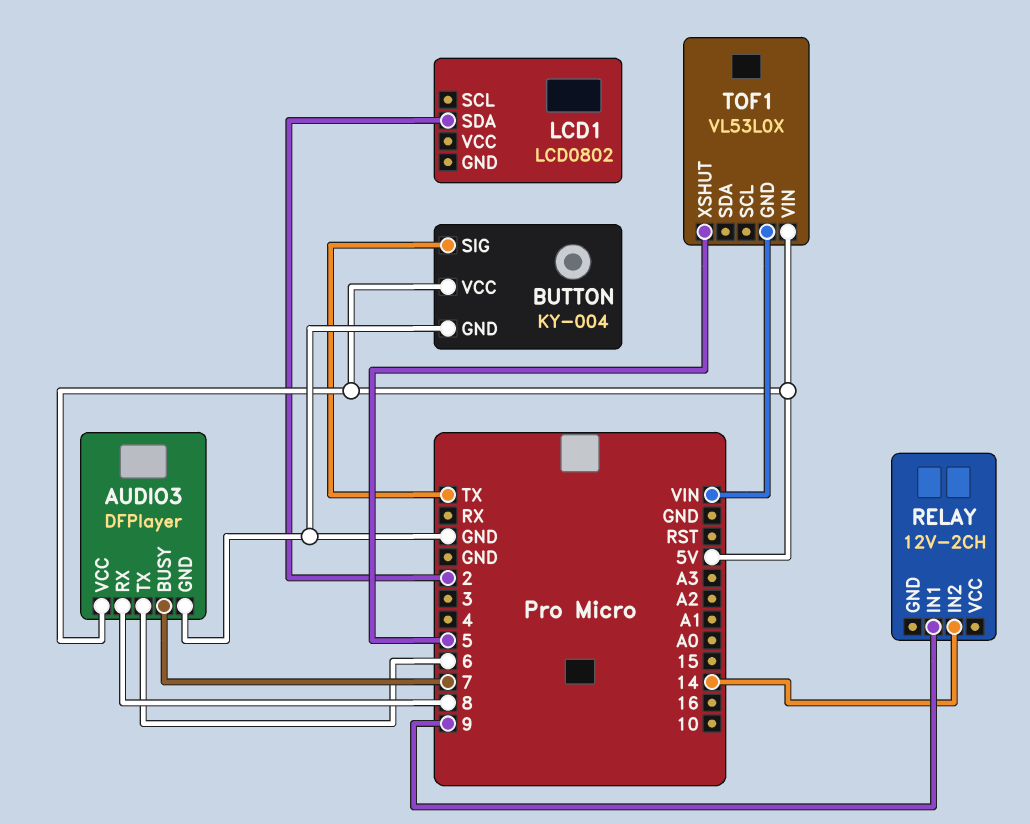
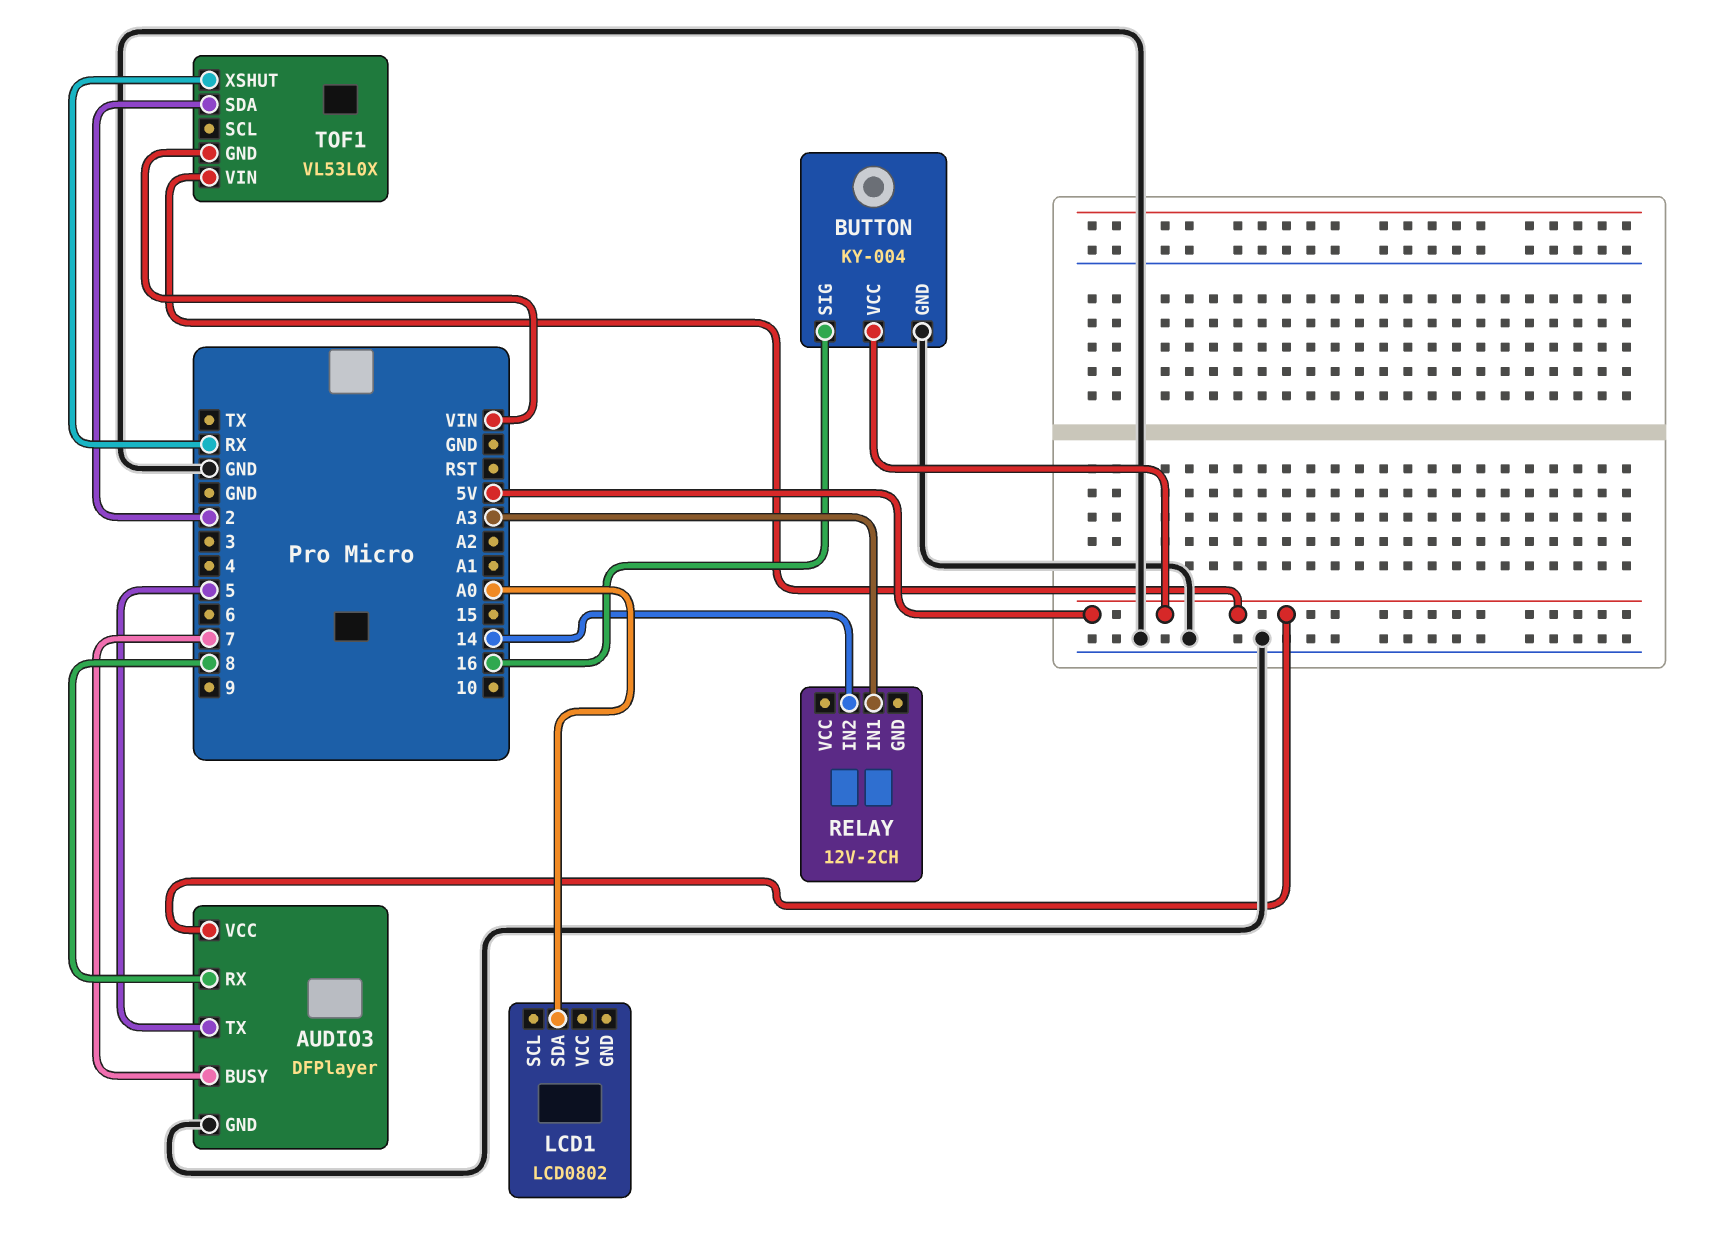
AUDIO3 pin TX: 6 -> 5
BUTTON pin SIG: TX -> 16
LCD1 pin SDA: 2 -> A0
RELAY pin IN1: 9 -> A3
TOF1 pin SDA: none -> 2
TOF1 pin XSHUT: 5 -> RX

